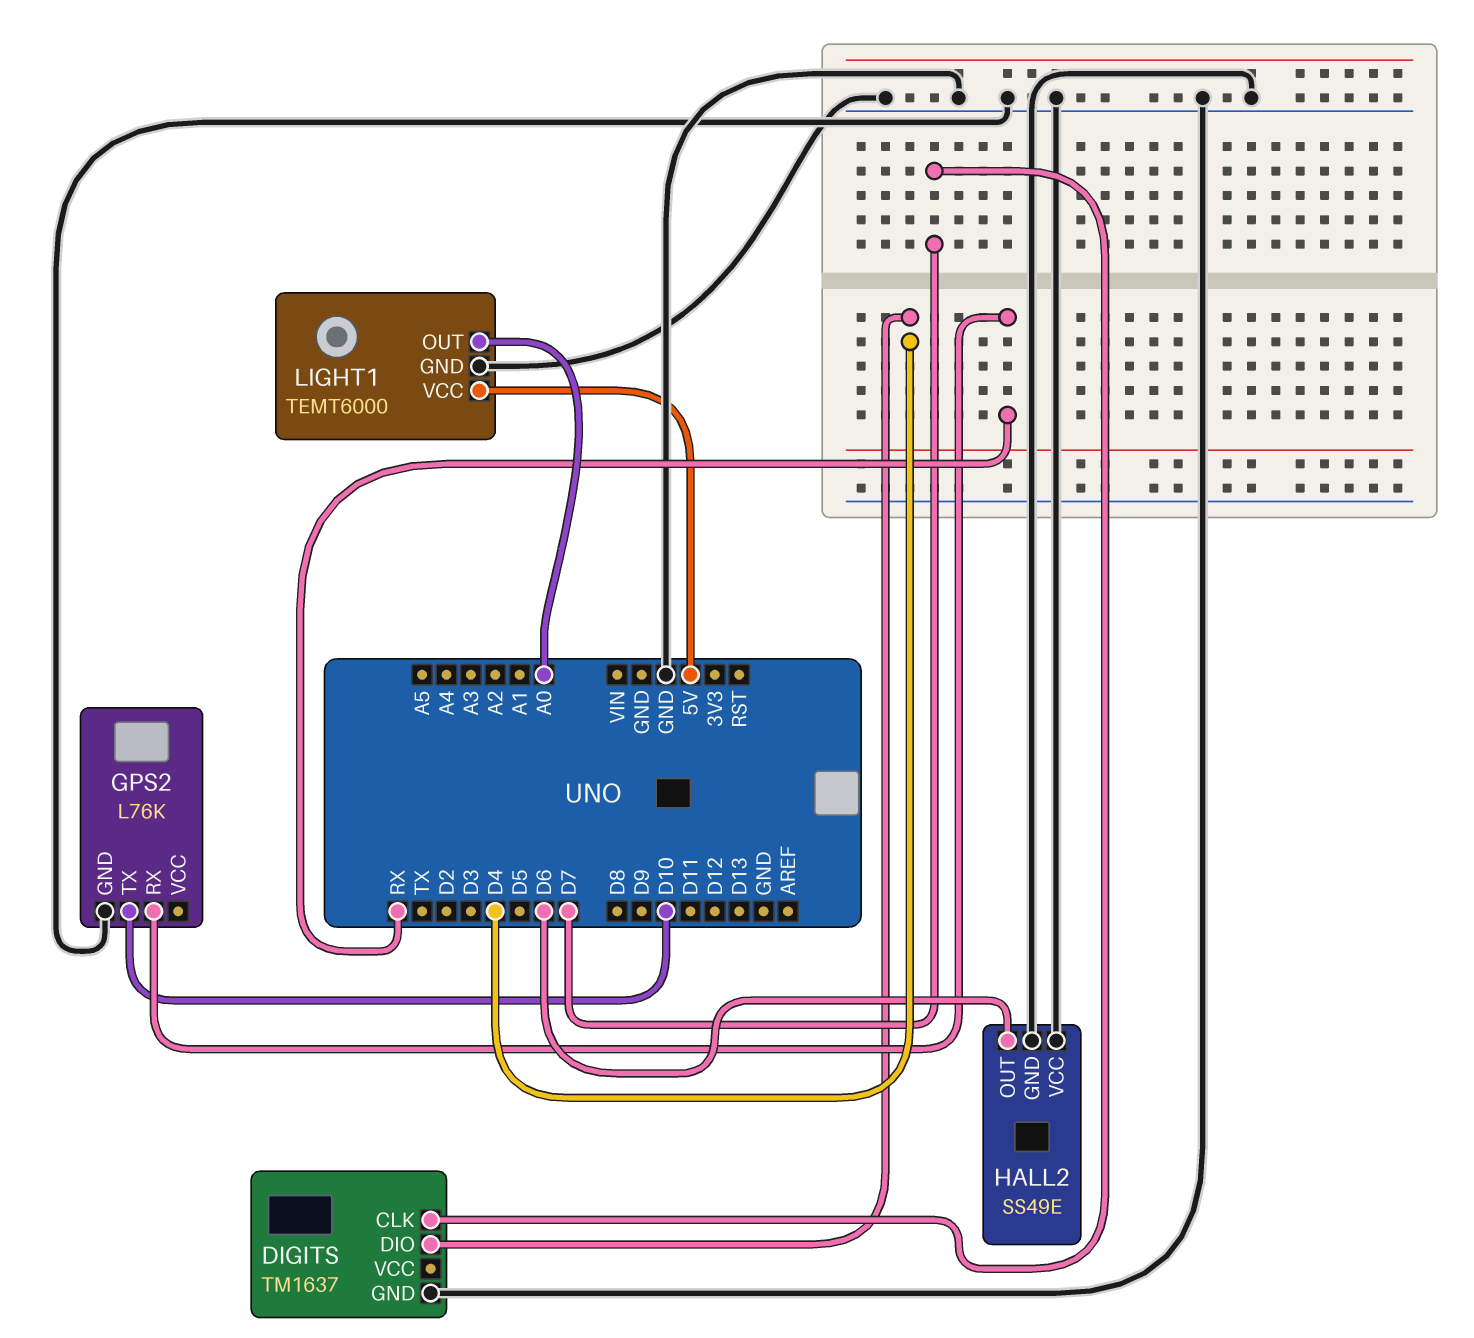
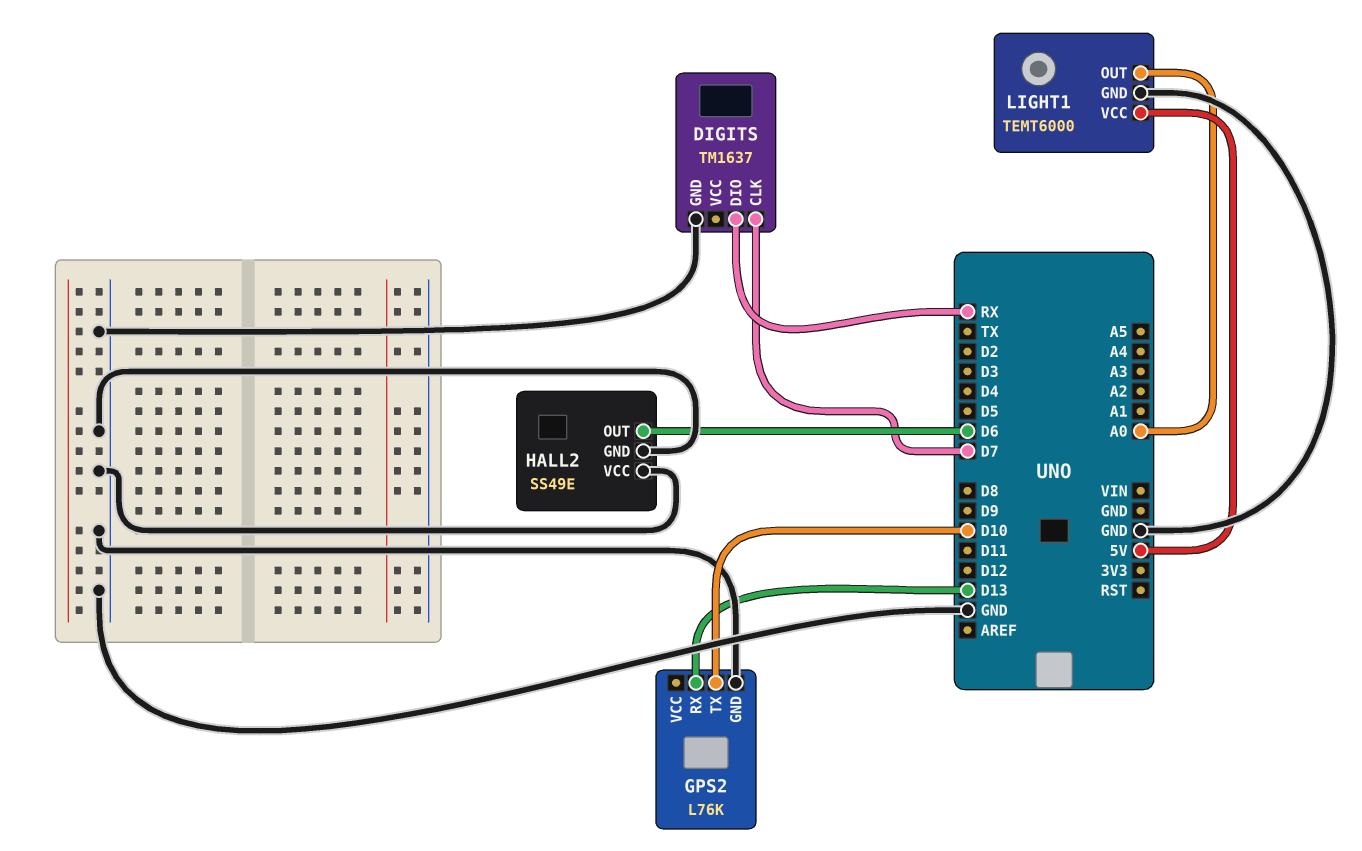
DIGITS pin DIO: D4 -> RX
GPS2 pin RX: RX -> D13

